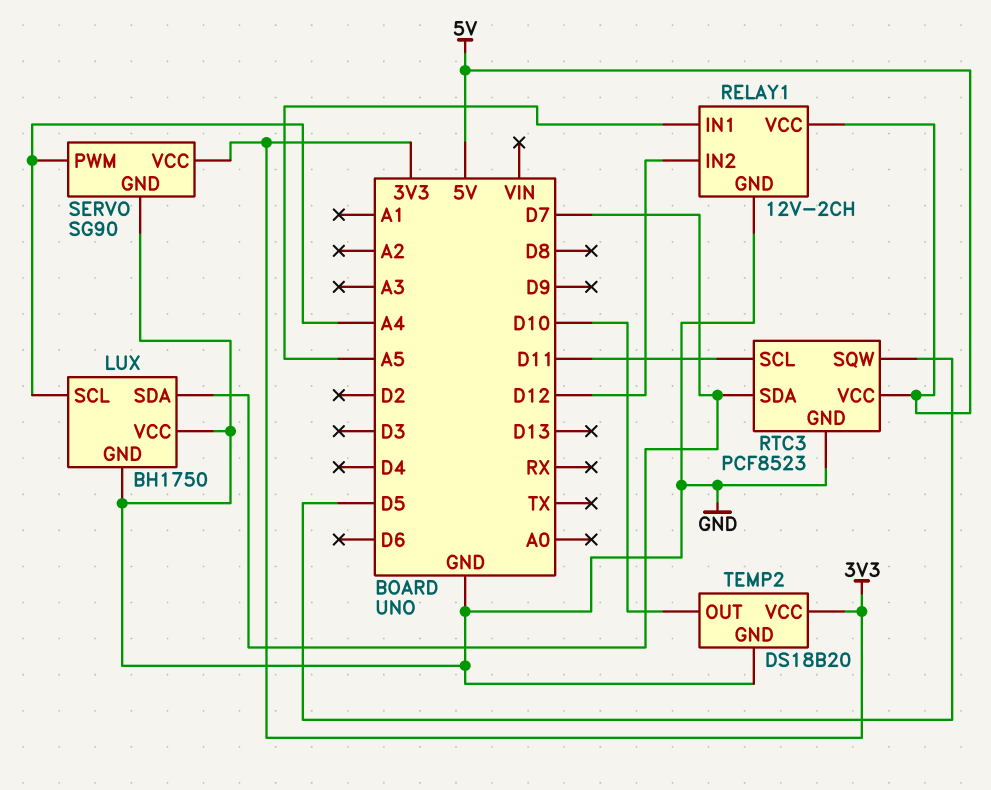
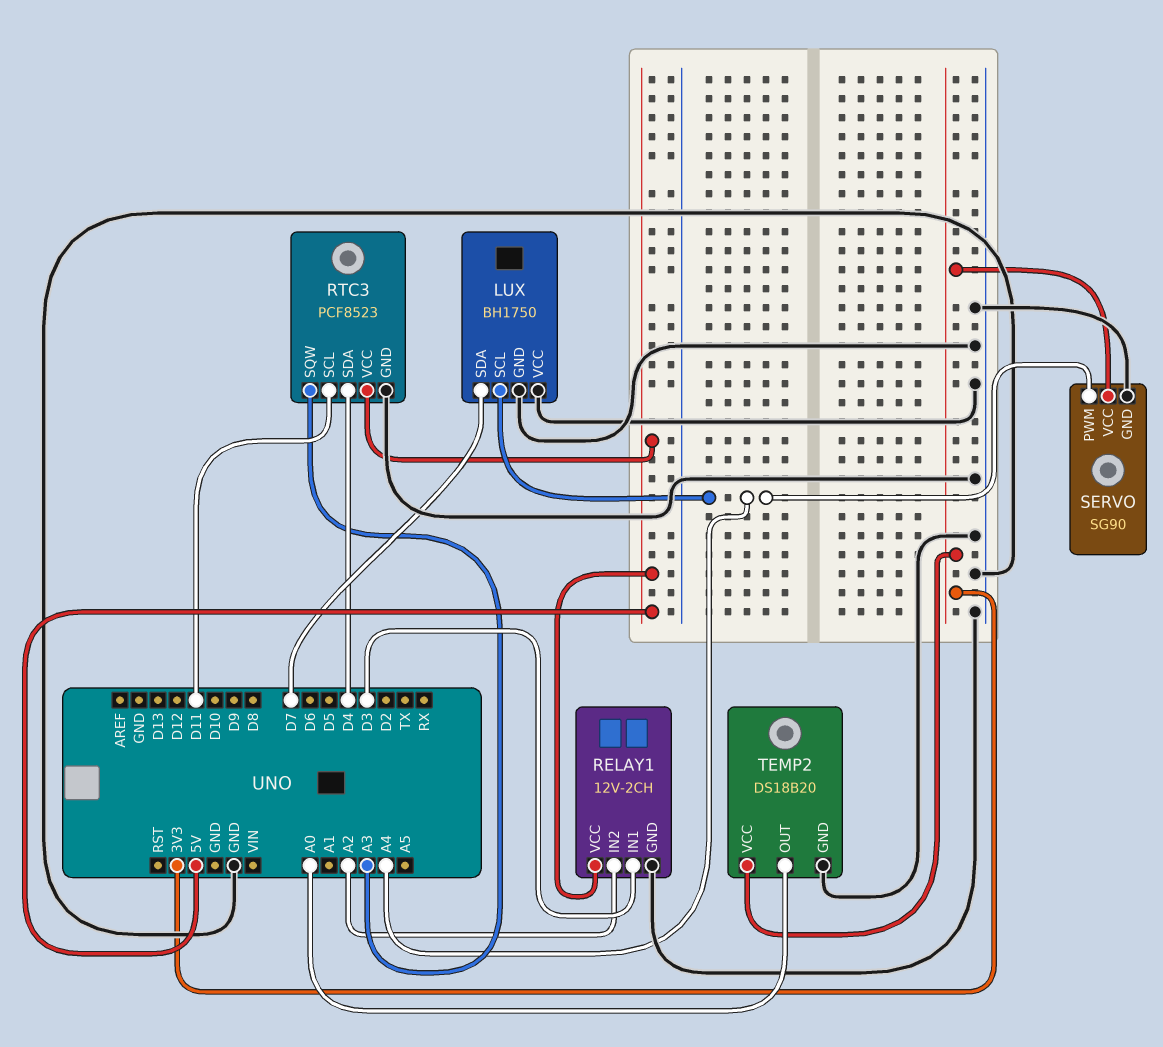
RELAY1 pin IN1: A5 -> D3
RELAY1 pin IN2: D12 -> A2
RTC3 pin SDA: D7 -> D4
RTC3 pin SQW: D5 -> A3
TEMP2 pin OUT: D10 -> A0

